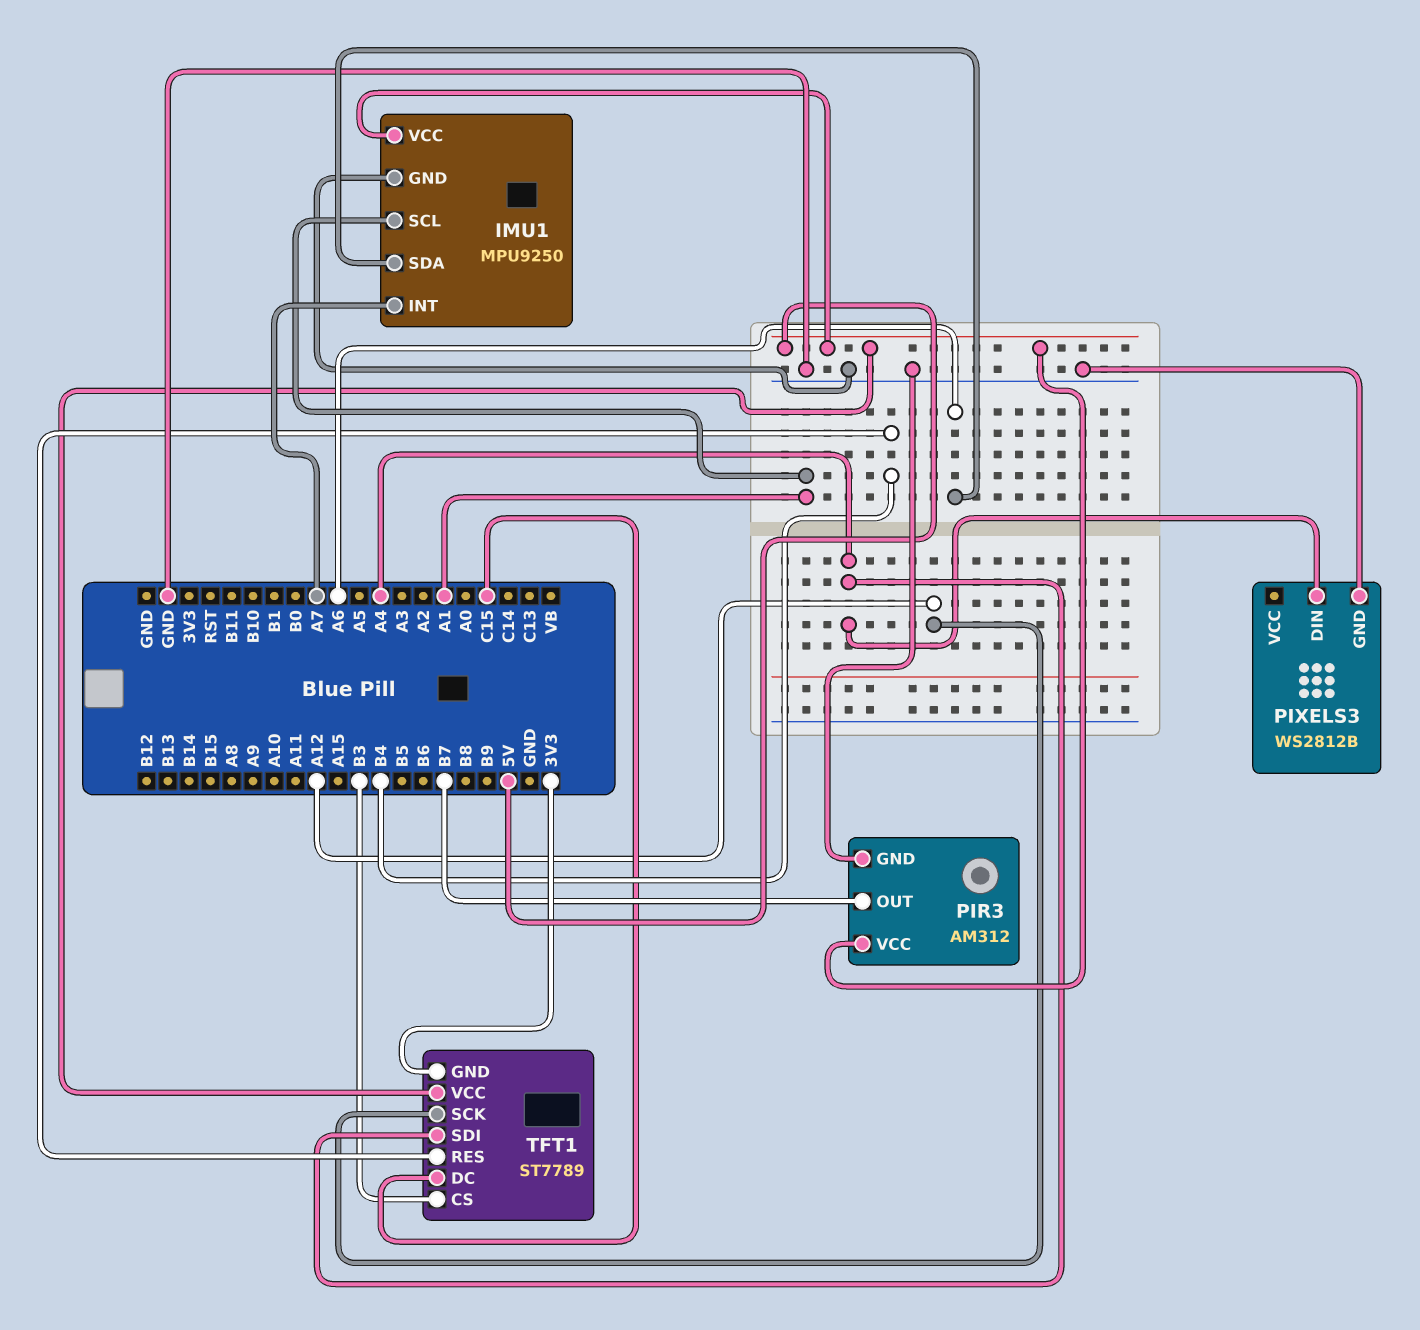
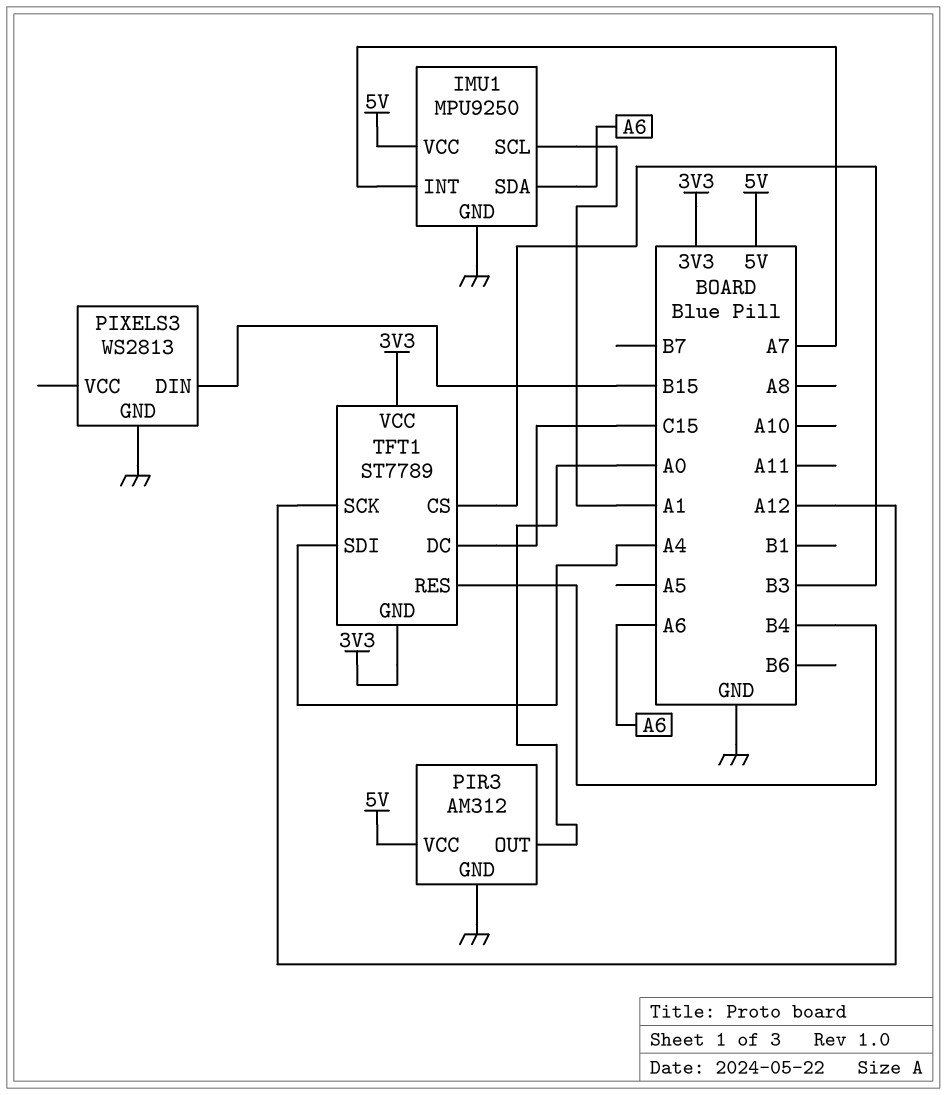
PIR3 pin OUT: B7 -> A0
PIXELS3: WS2812B -> WS2813
PIXELS3 pin DIN: A4 -> B15
TFT1 pin VCC: 5V -> 3V3

